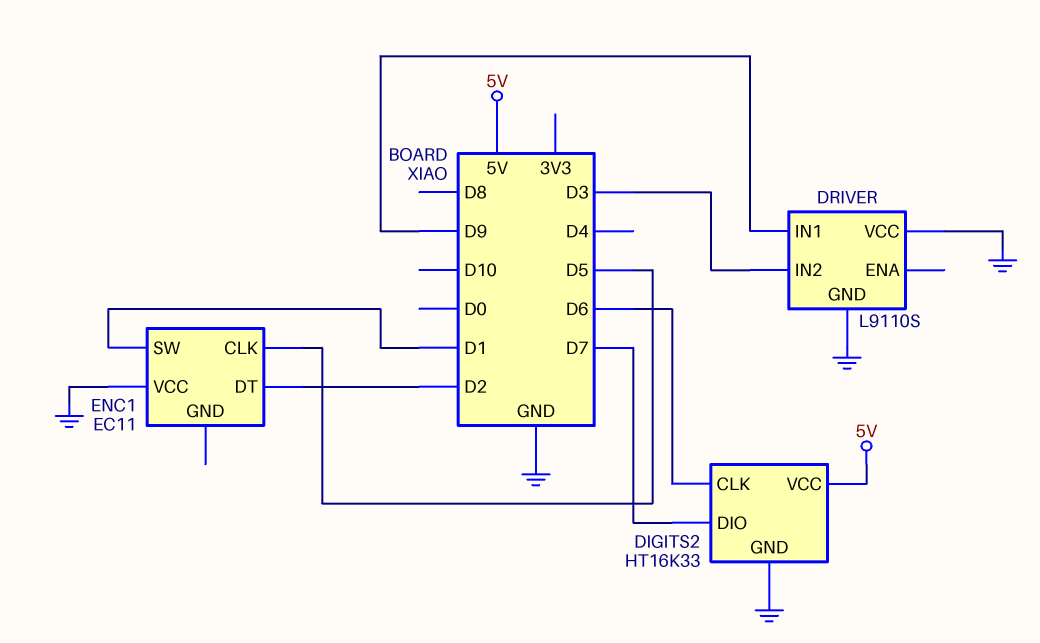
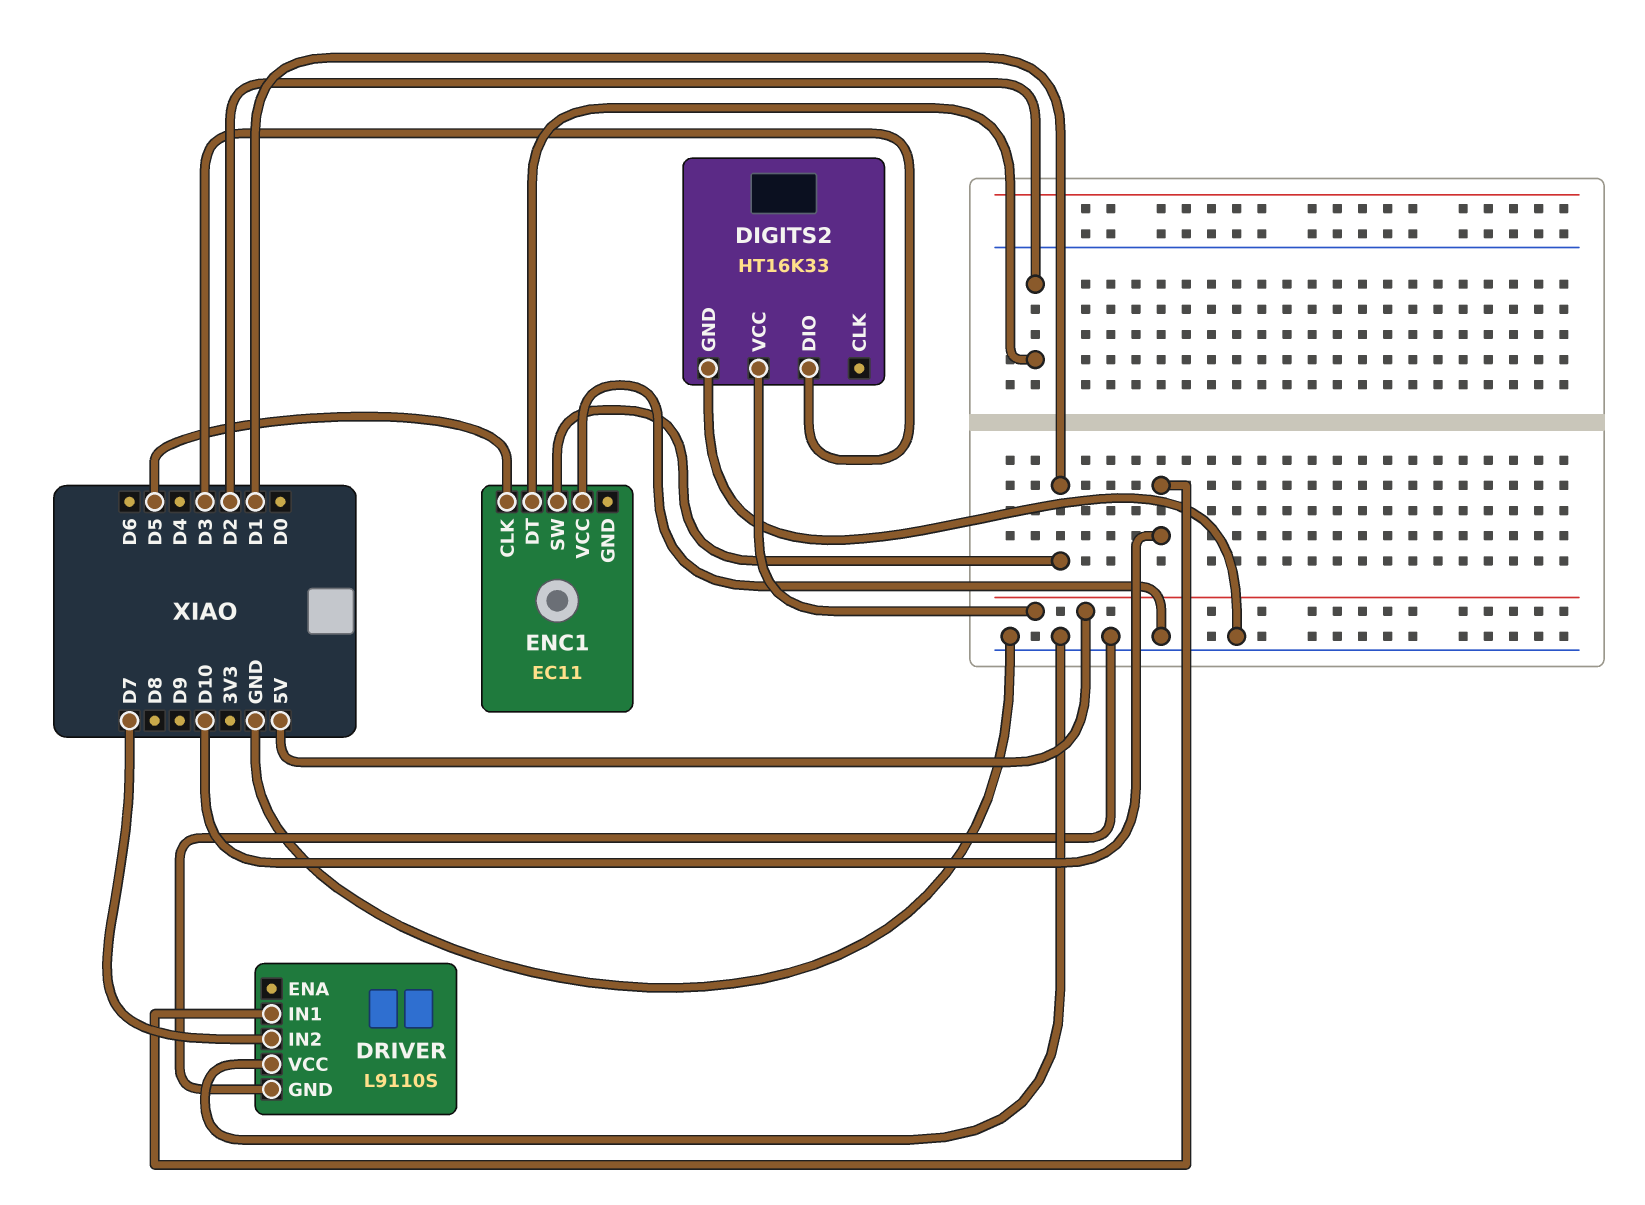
DIGITS2 pin CLK: D6 -> none
DIGITS2 pin DIO: D7 -> D3
DRIVER pin IN1: D9 -> D10
DRIVER pin IN2: D3 -> D7

